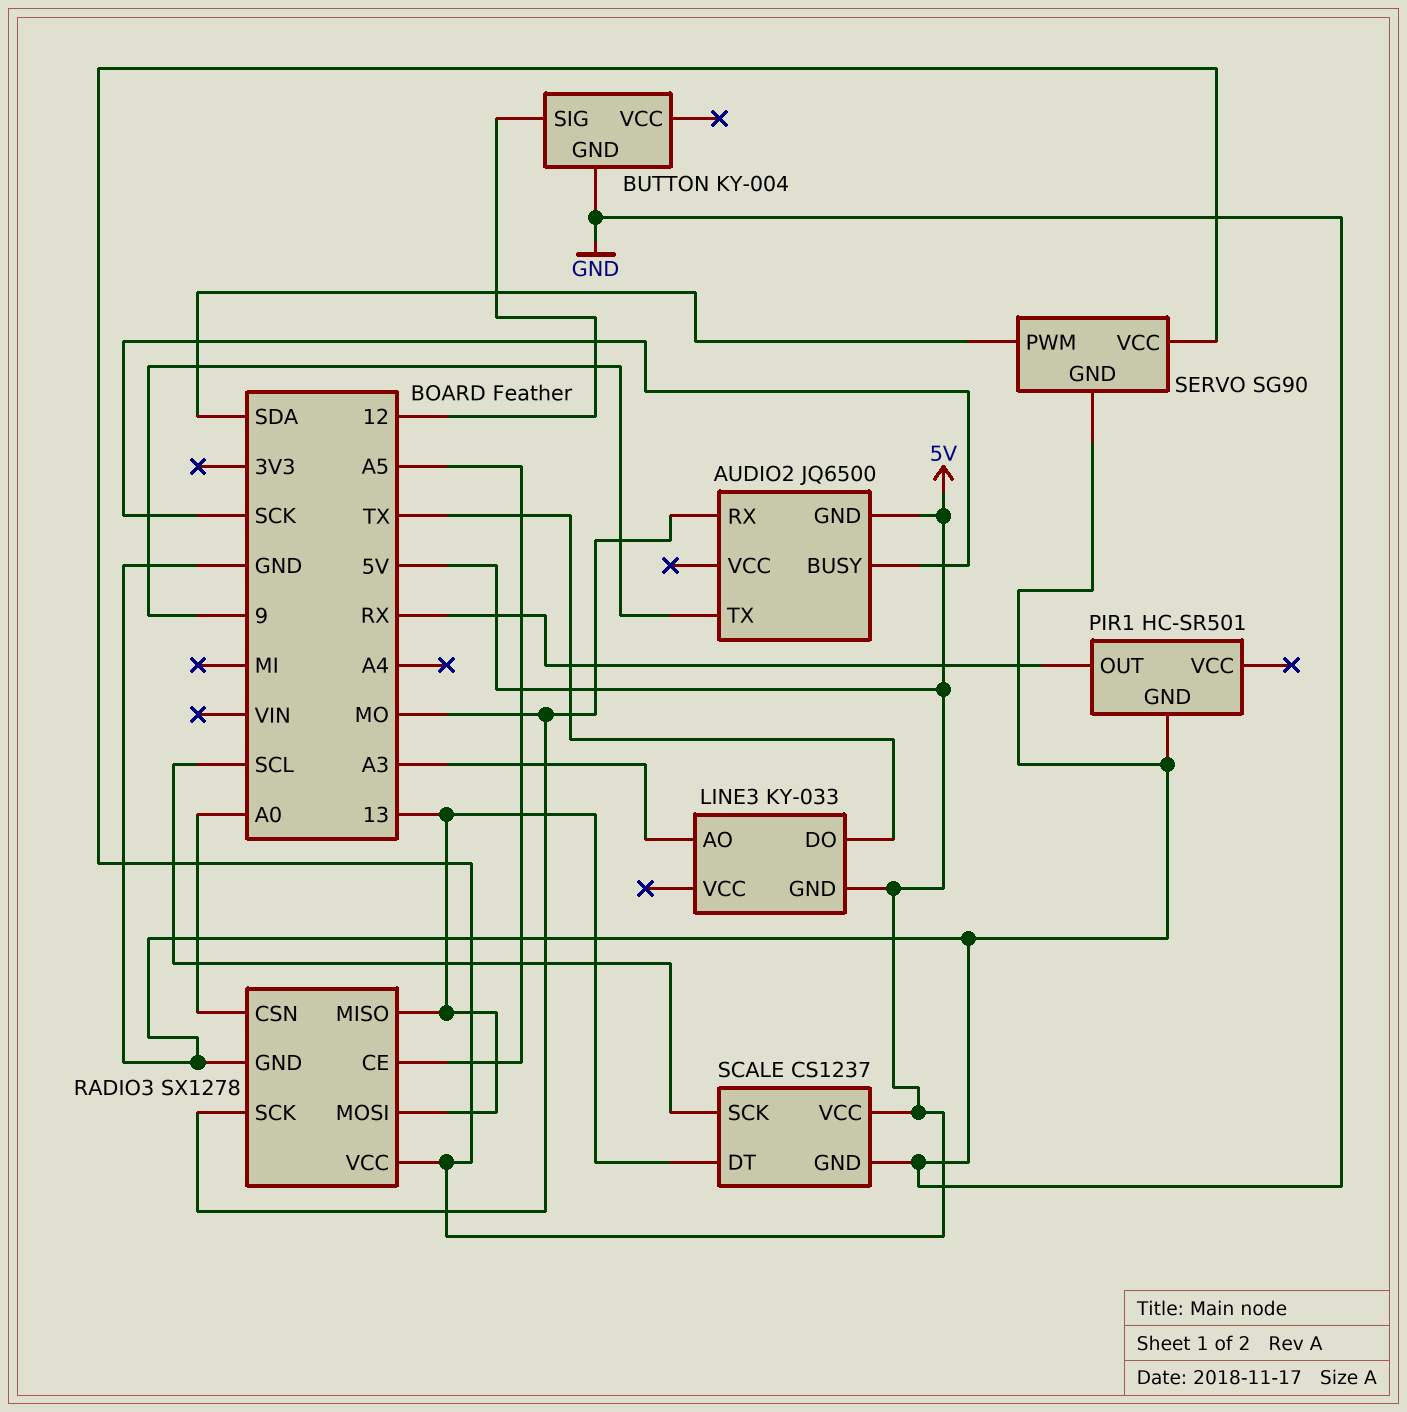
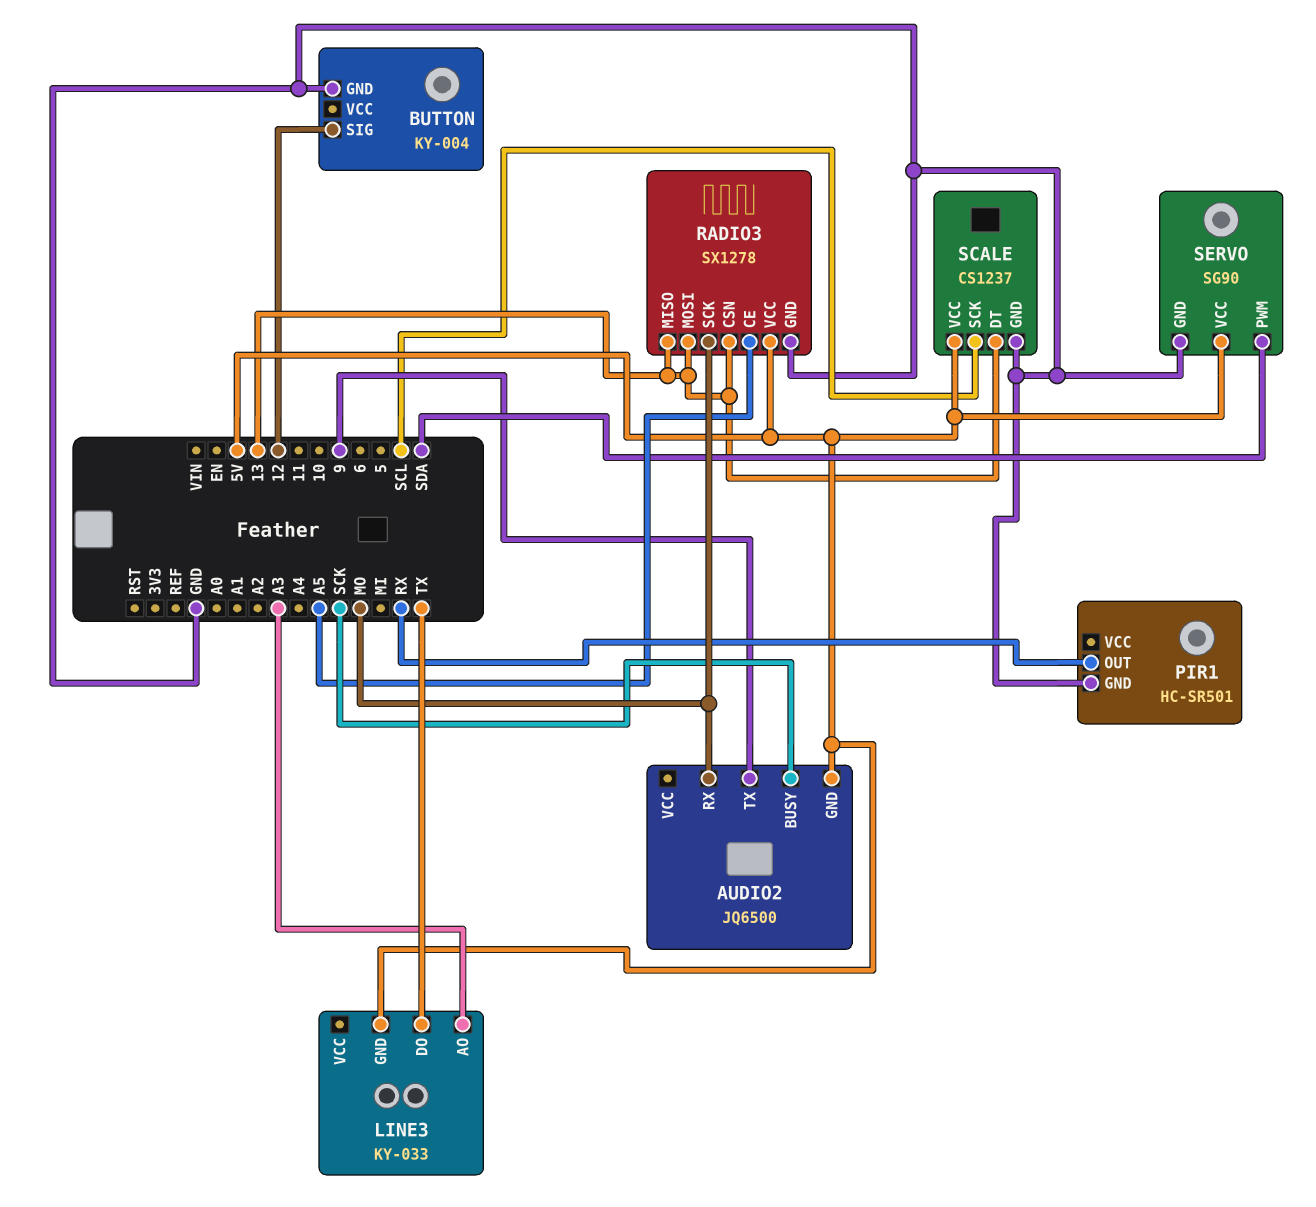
RADIO3 pin CSN: A0 -> 13

